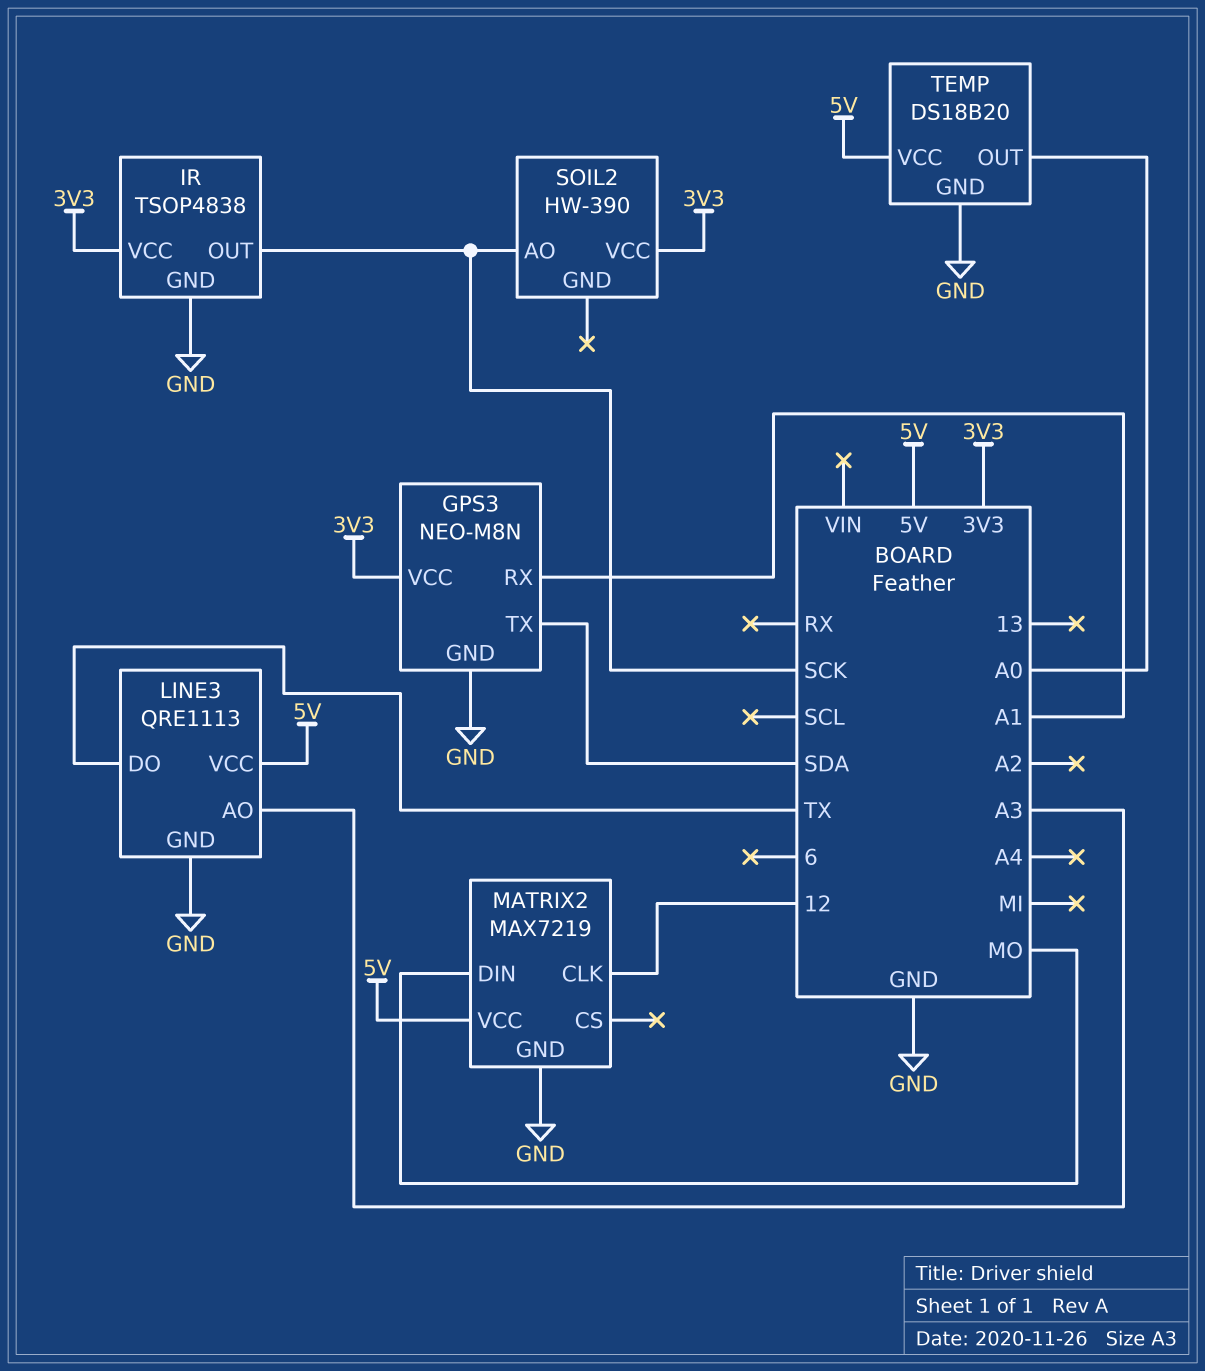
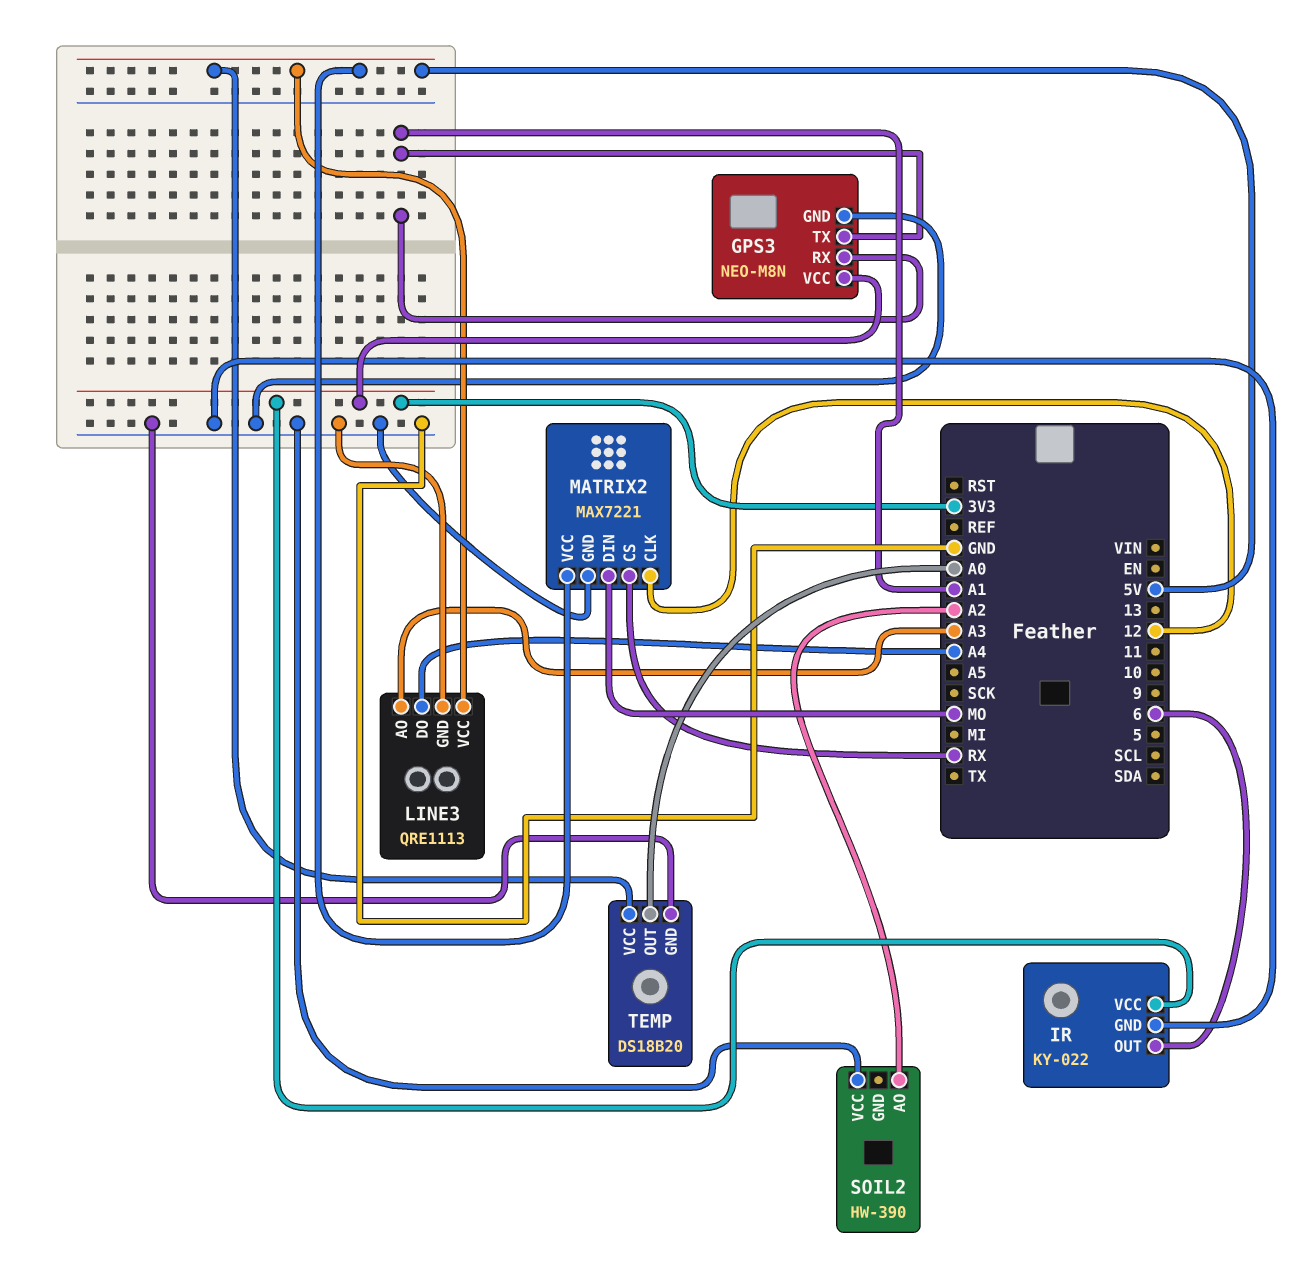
GPS3 pin TX: SDA -> A1
IR: TSOP4838 -> KY-022
IR pin OUT: SCK -> 6
LINE3 pin DO: TX -> A4
MATRIX2: MAX7219 -> MAX7221
MATRIX2 pin CS: none -> RX
SOIL2 pin AO: SCK -> A2
SOIL2 pin VCC: 3V3 -> GND

